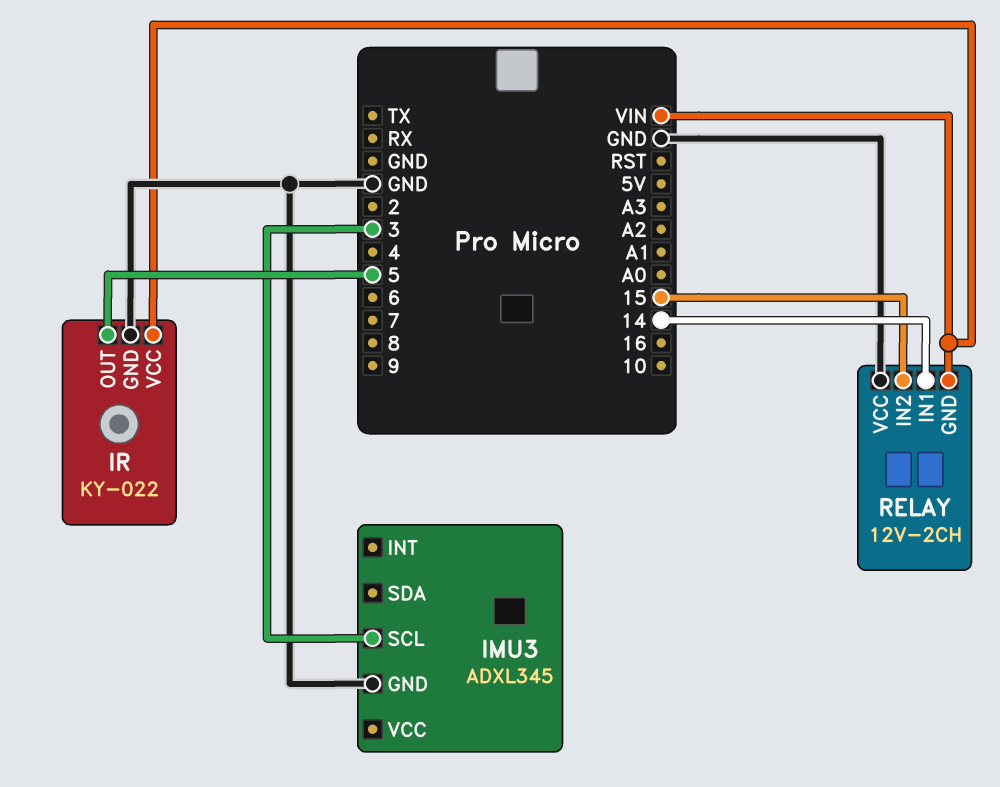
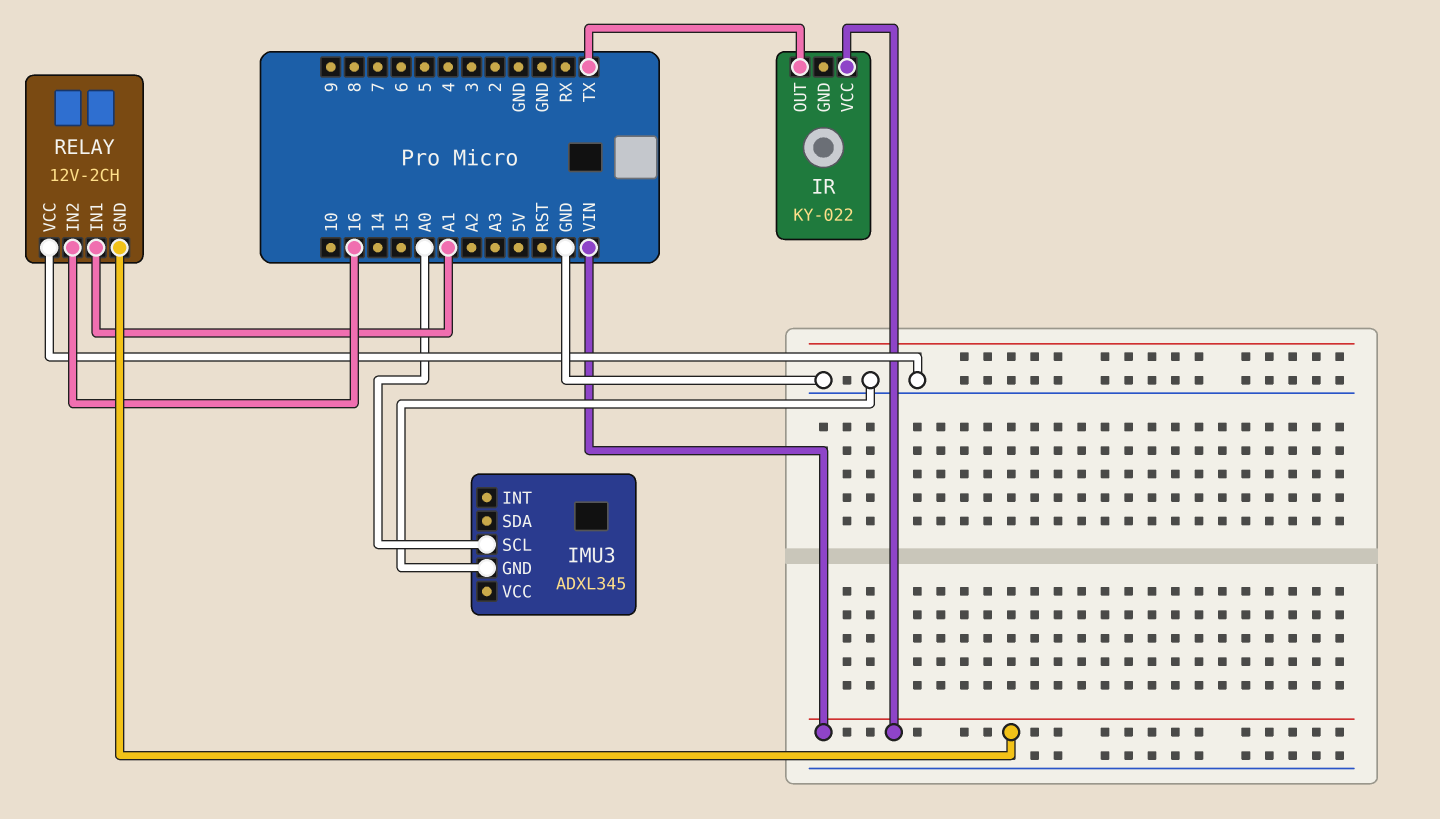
IMU3 pin SCL: 3 -> A0
IR pin GND: GND -> none
IR pin OUT: 5 -> TX
RELAY pin IN1: 14 -> A1
RELAY pin IN2: 15 -> 16

